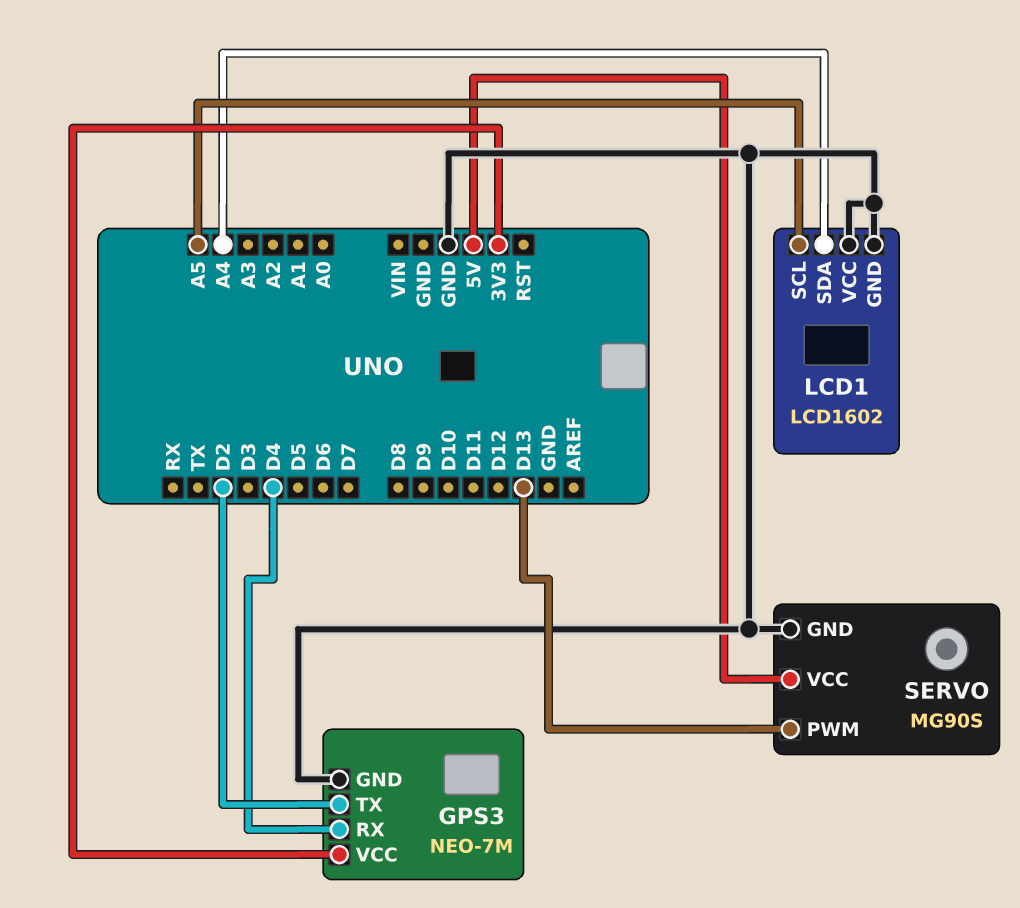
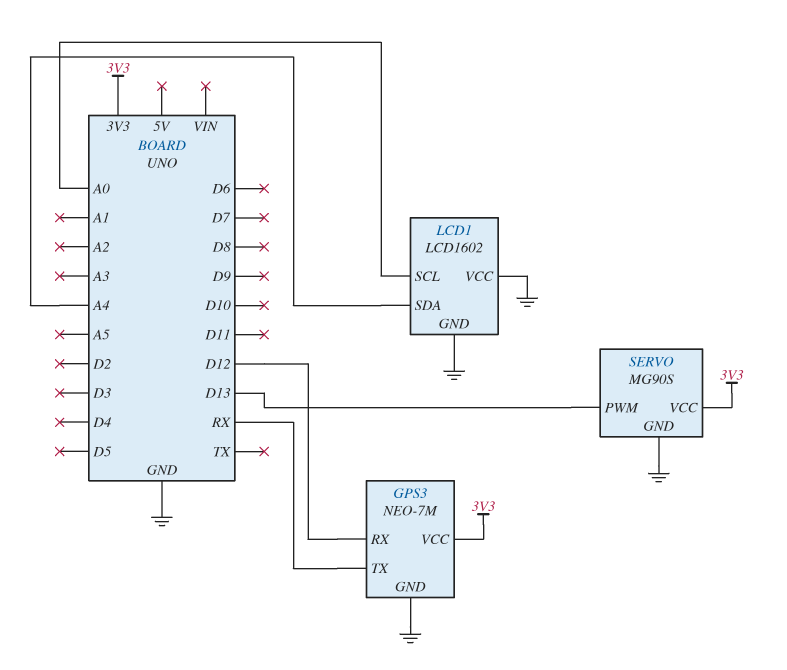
GPS3 pin RX: D4 -> D12
GPS3 pin TX: D2 -> RX
LCD1 pin SCL: A5 -> A0
SERVO pin VCC: 5V -> 3V3

